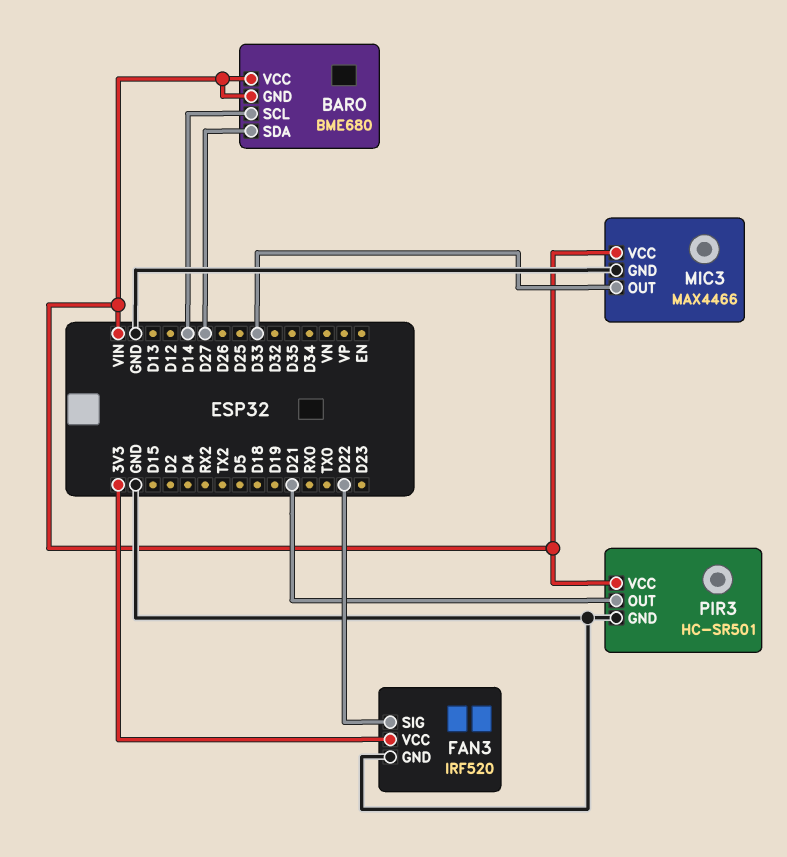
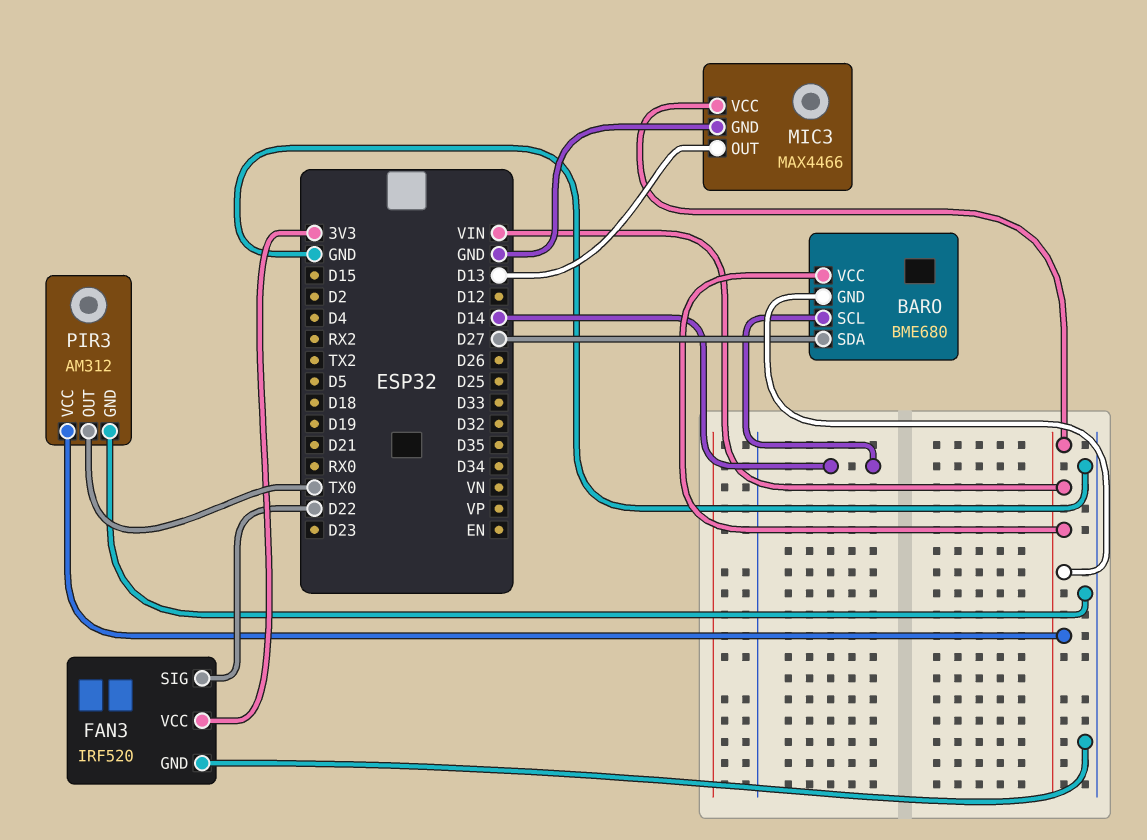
MIC3 pin OUT: D33 -> D13
PIR3: HC-SR501 -> AM312
PIR3 pin OUT: D21 -> TX0

